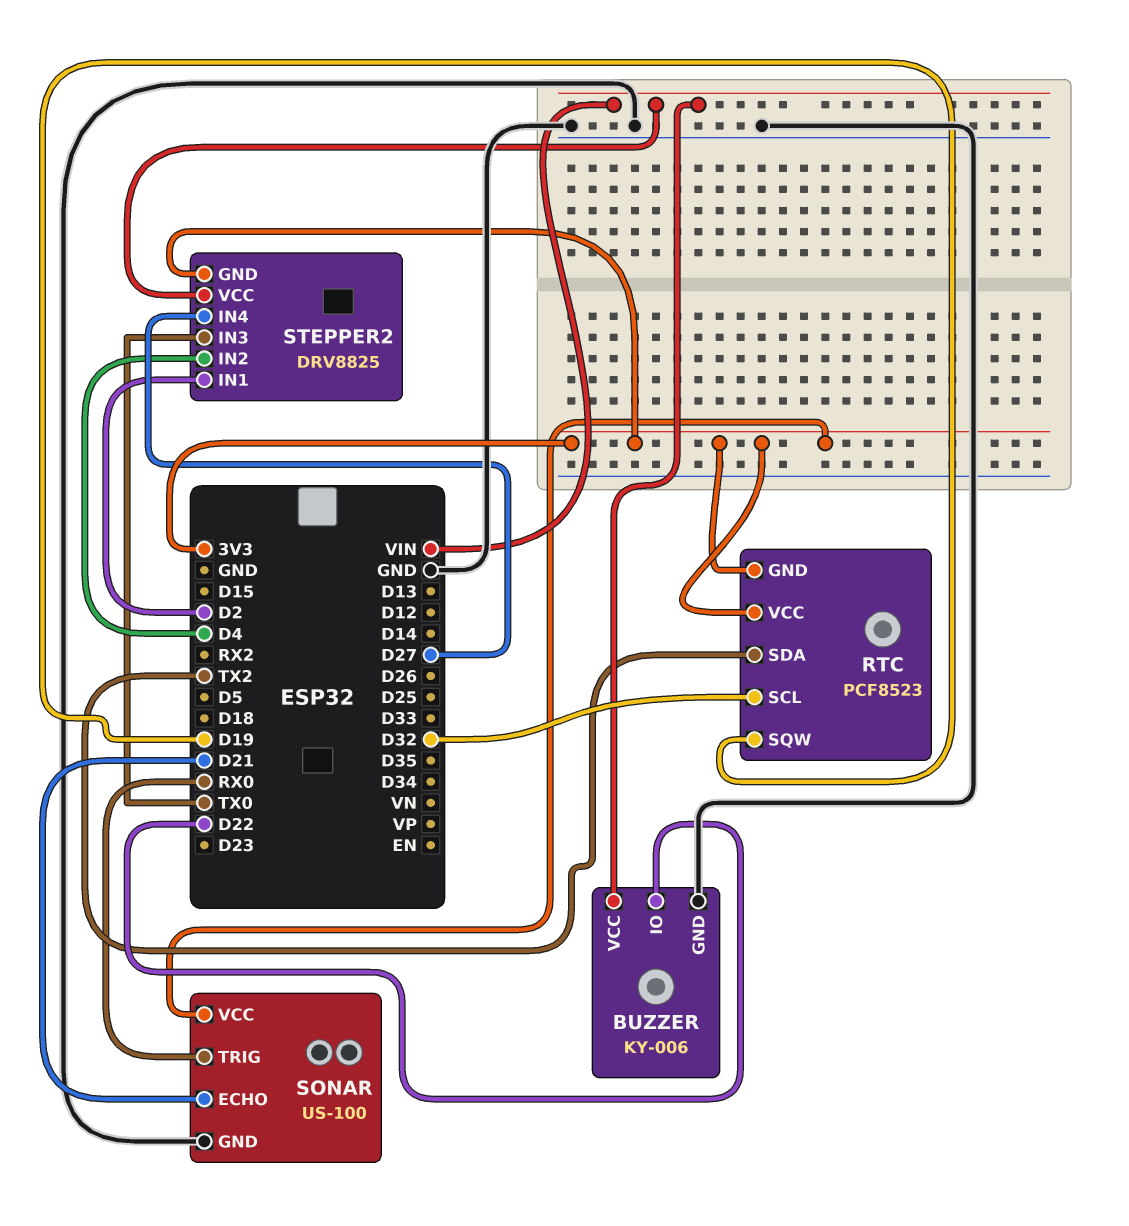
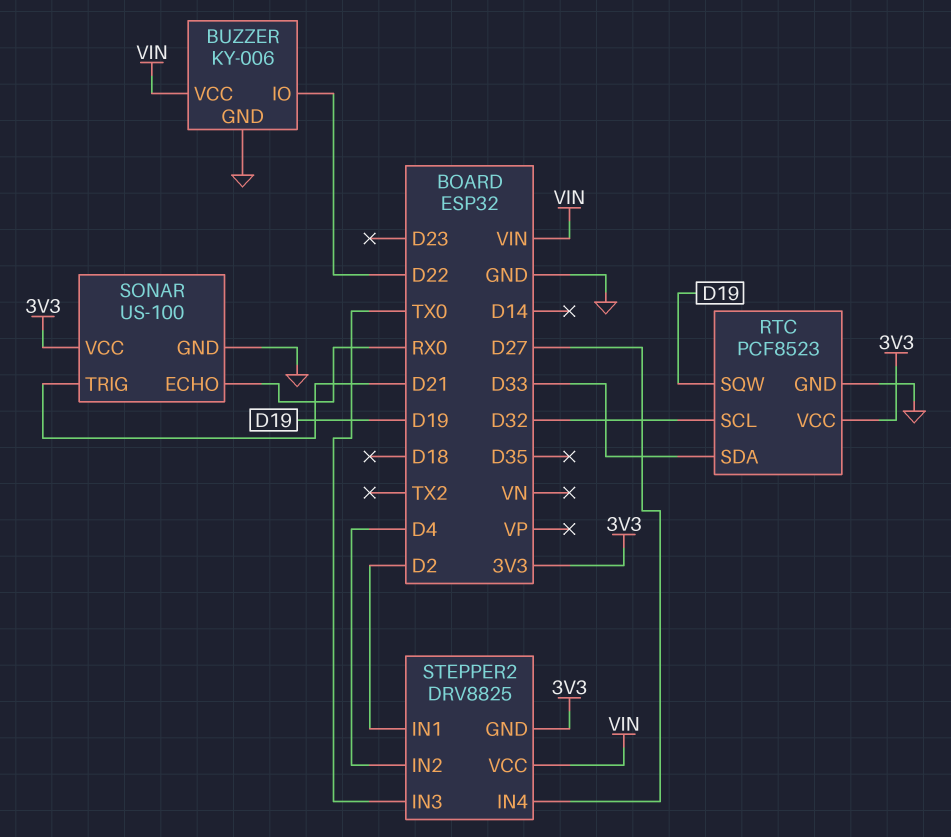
RTC pin GND: 3V3 -> GND
RTC pin SDA: TX2 -> D33
SONAR pin ECHO: D21 -> RX0
SONAR pin TRIG: RX0 -> D21

